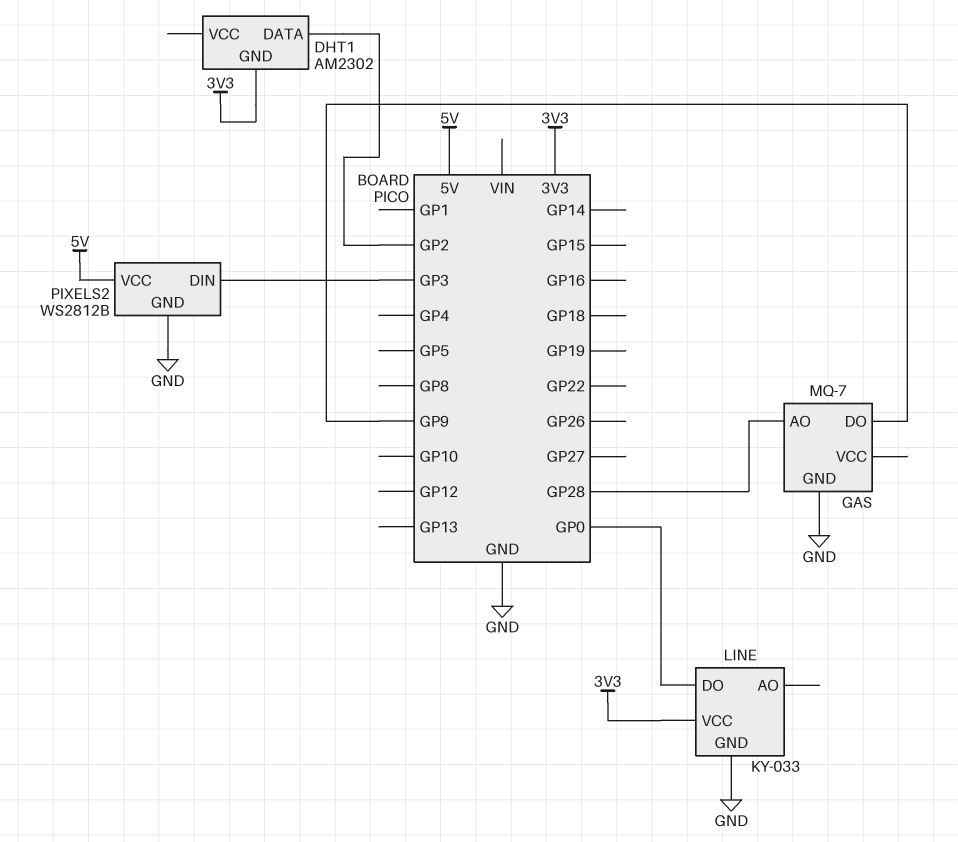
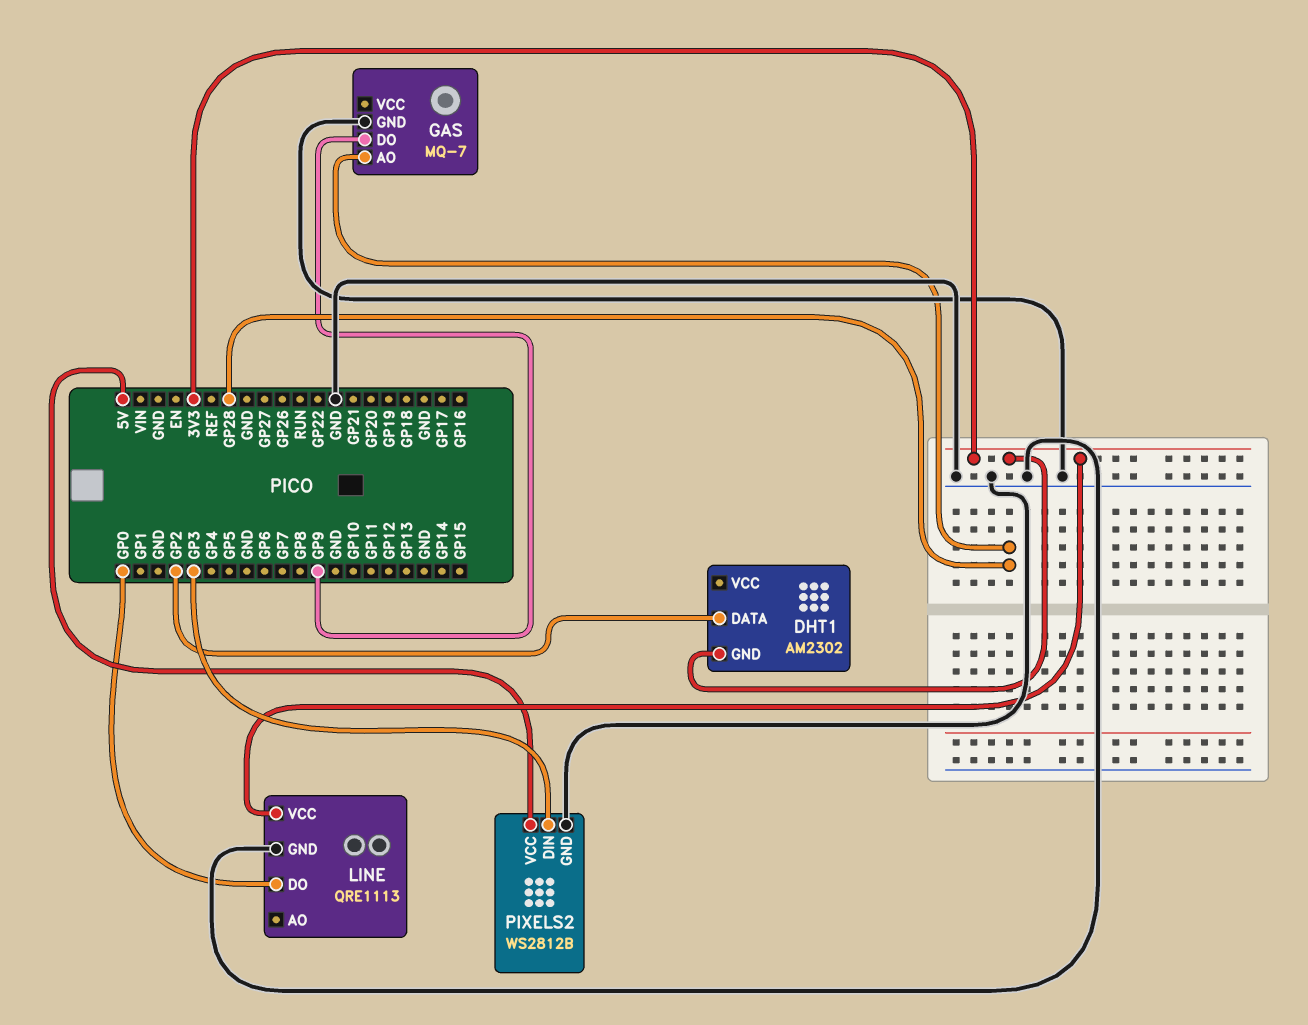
LINE: KY-033 -> QRE1113

